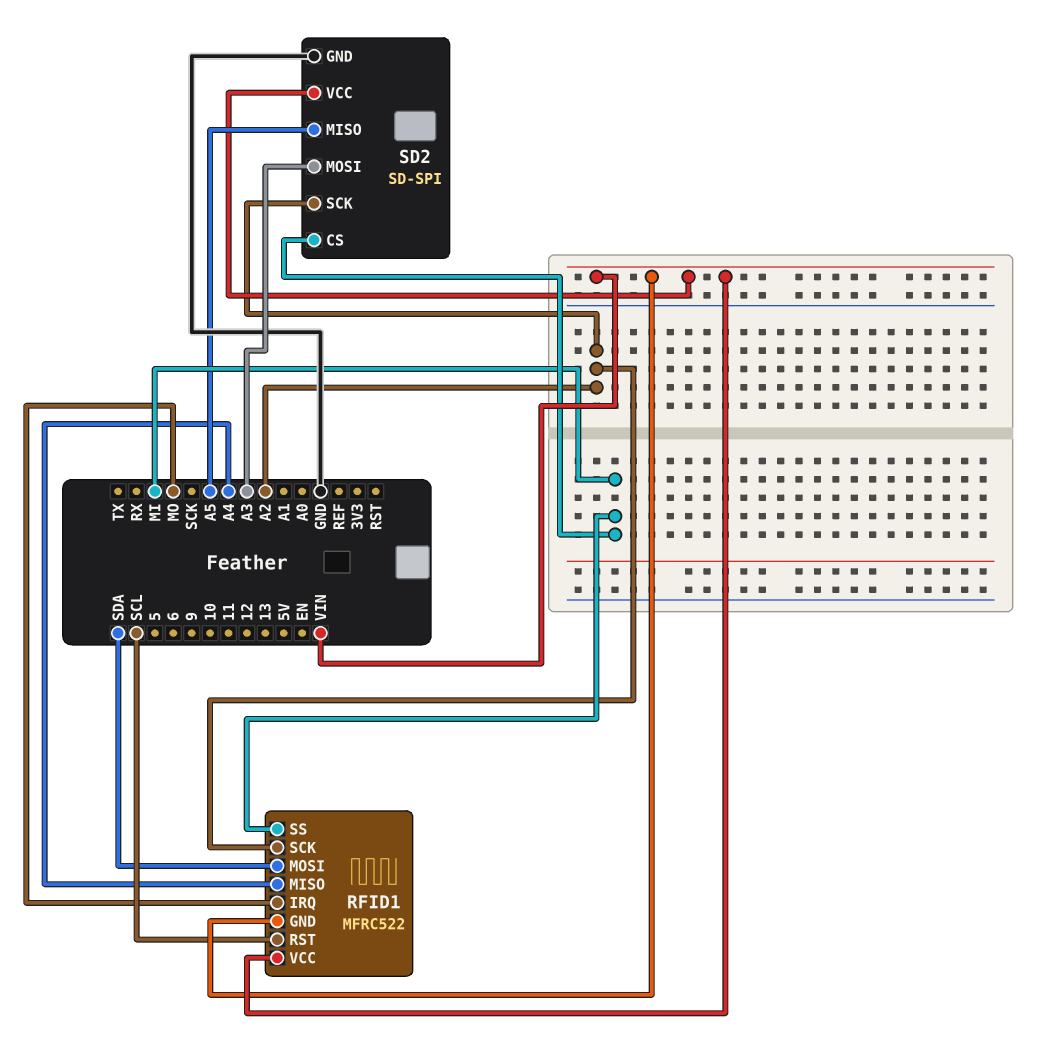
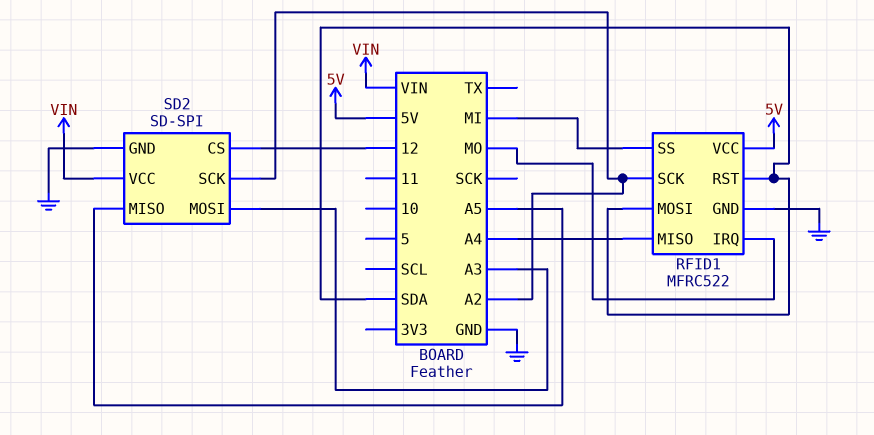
RFID1 pin GND: VIN -> GND
RFID1 pin RST: SCL -> SDA
RFID1 pin VCC: VIN -> 5V
SD2 pin CS: MI -> 12

